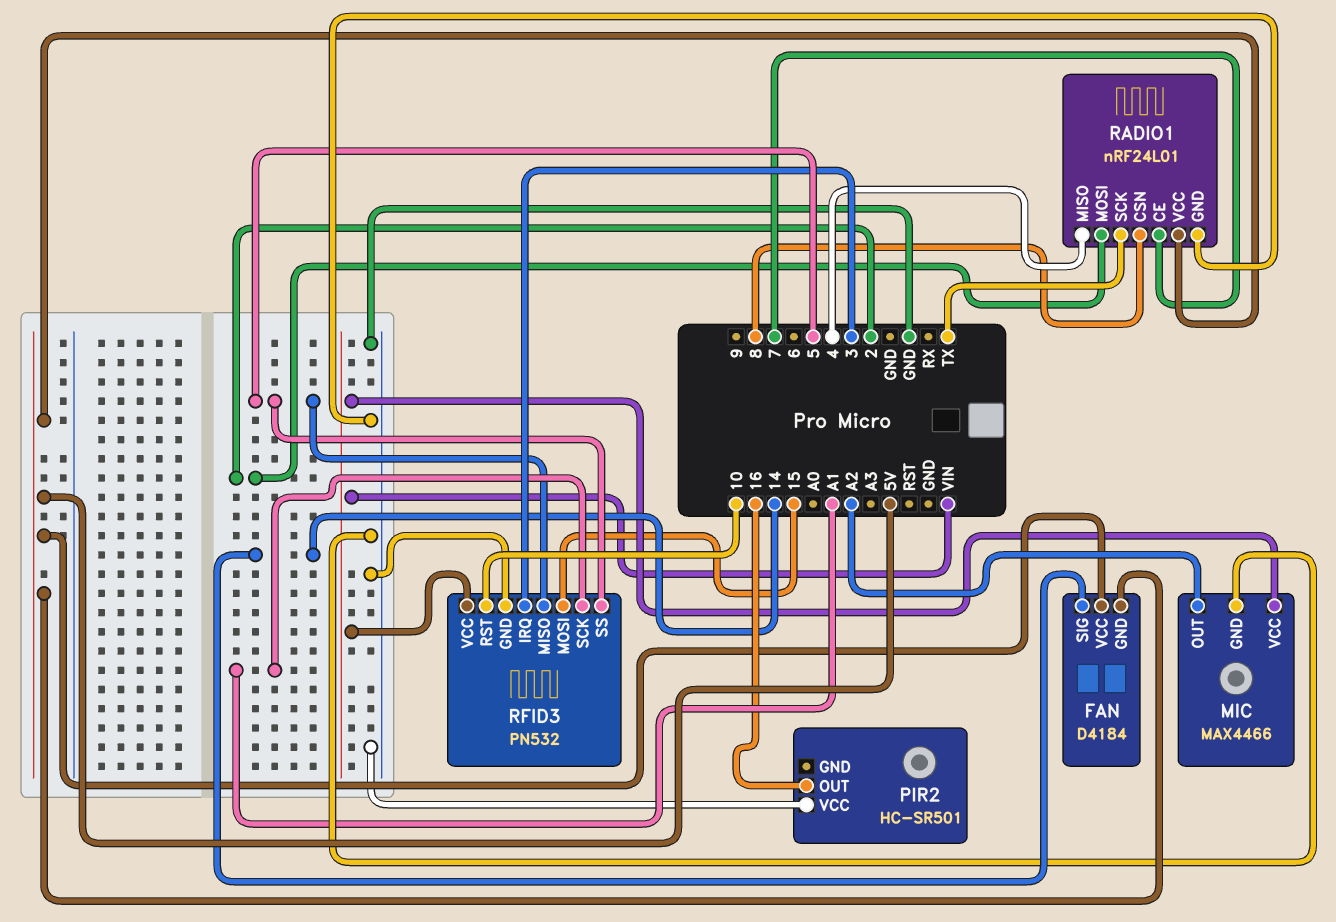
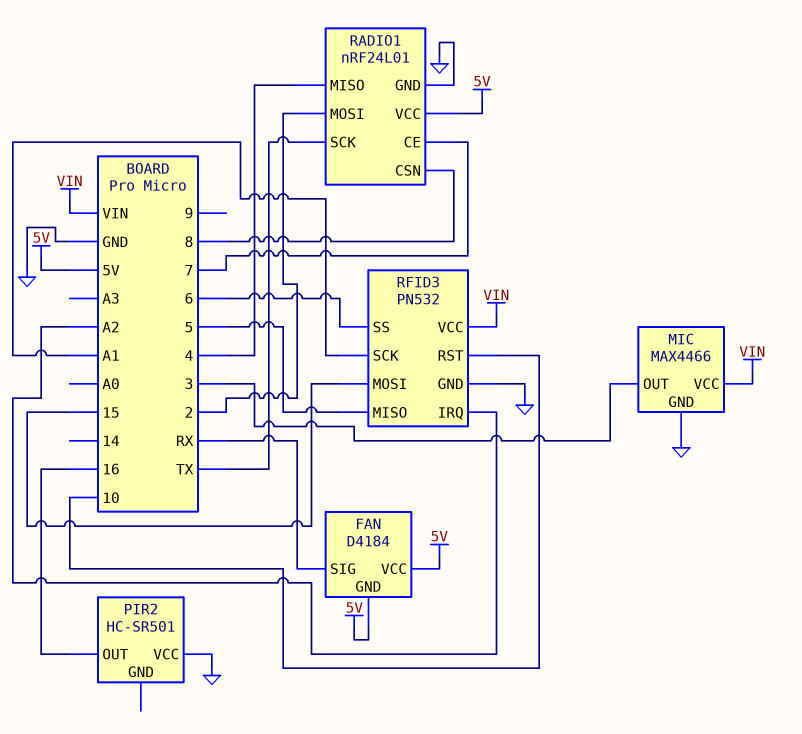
FAN pin SIG: 14 -> RX
MIC pin OUT: A2 -> 3
RFID3 pin IRQ: 3 -> A2
RFID3 pin SS: 5 -> 6

